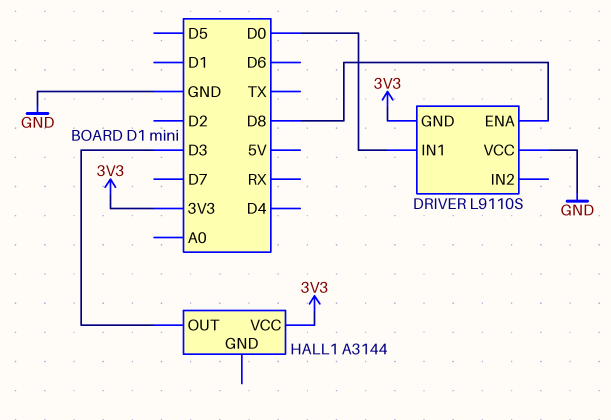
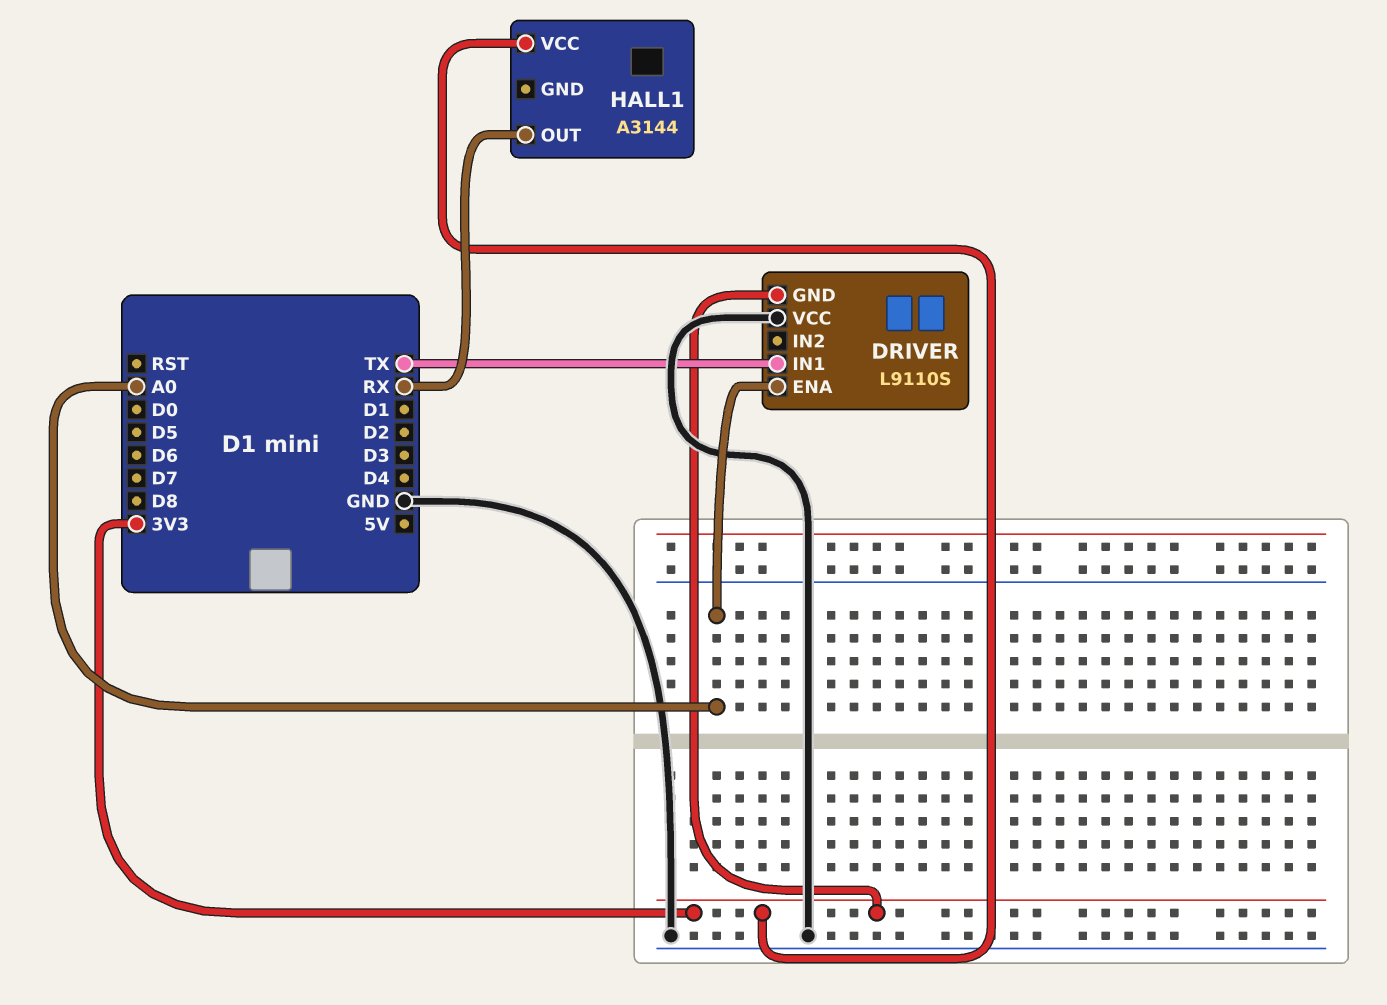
DRIVER pin ENA: D8 -> A0
DRIVER pin IN1: D0 -> TX
HALL1 pin OUT: D3 -> RX

